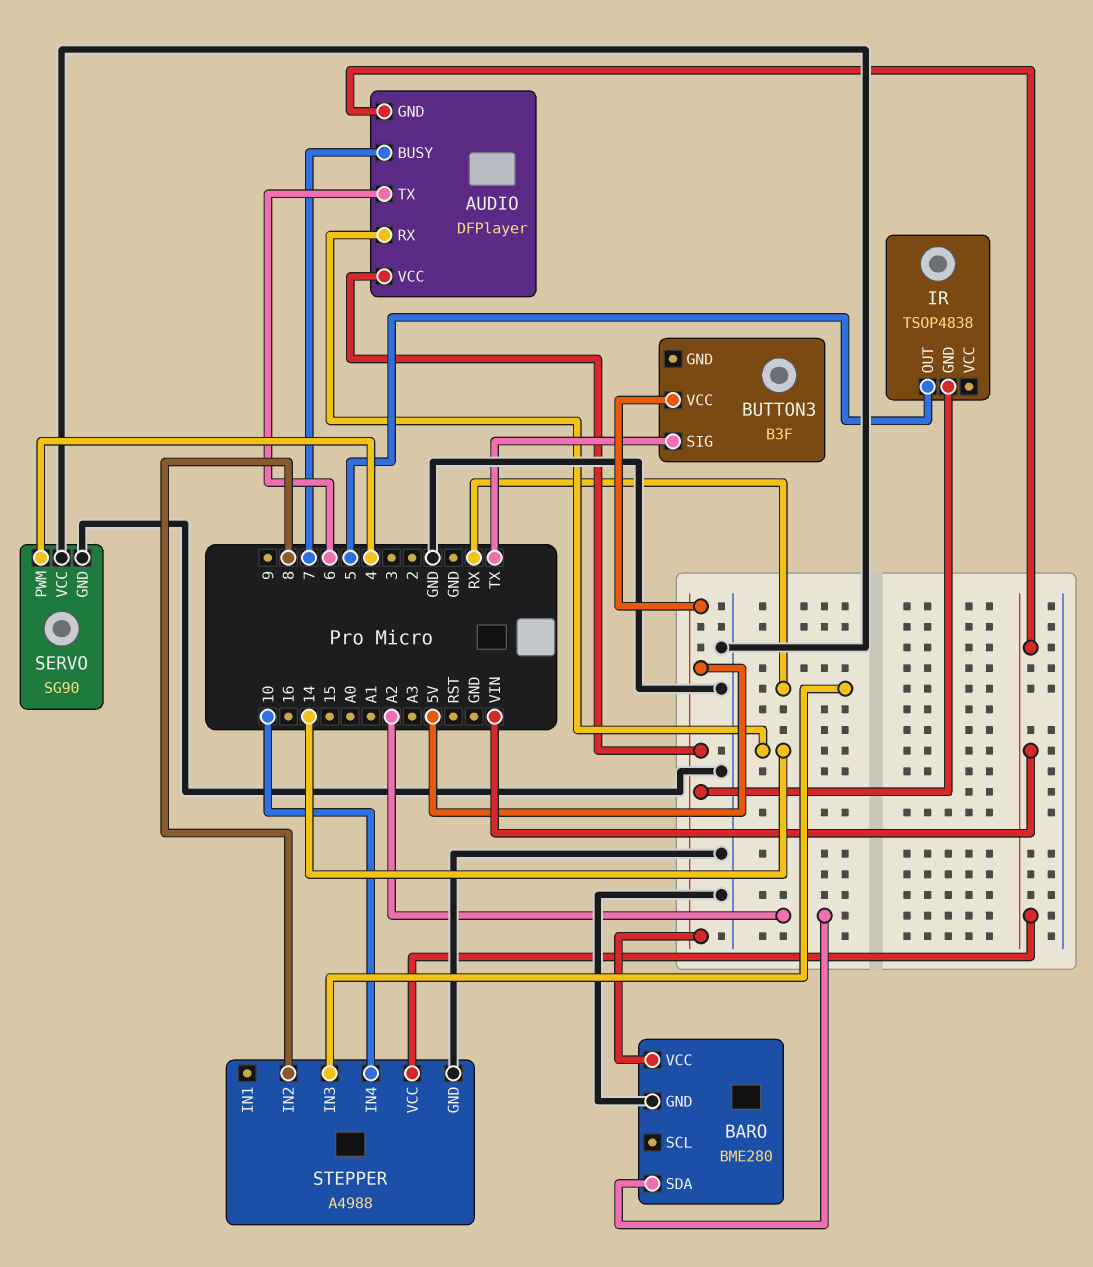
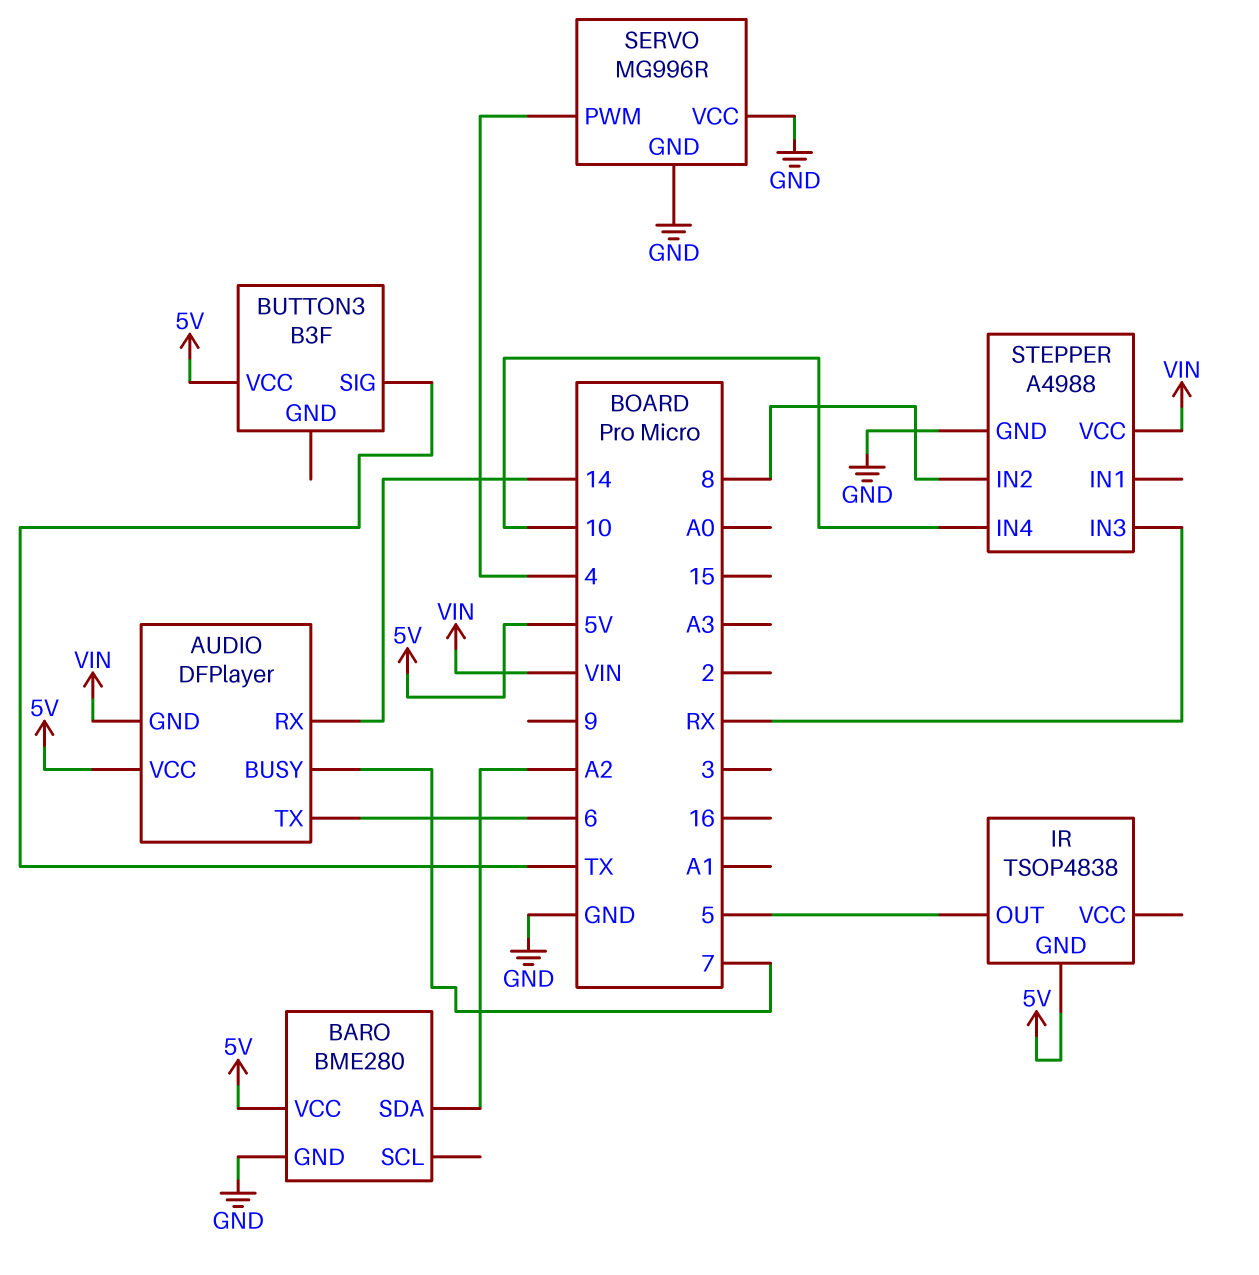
SERVO: SG90 -> MG996R

